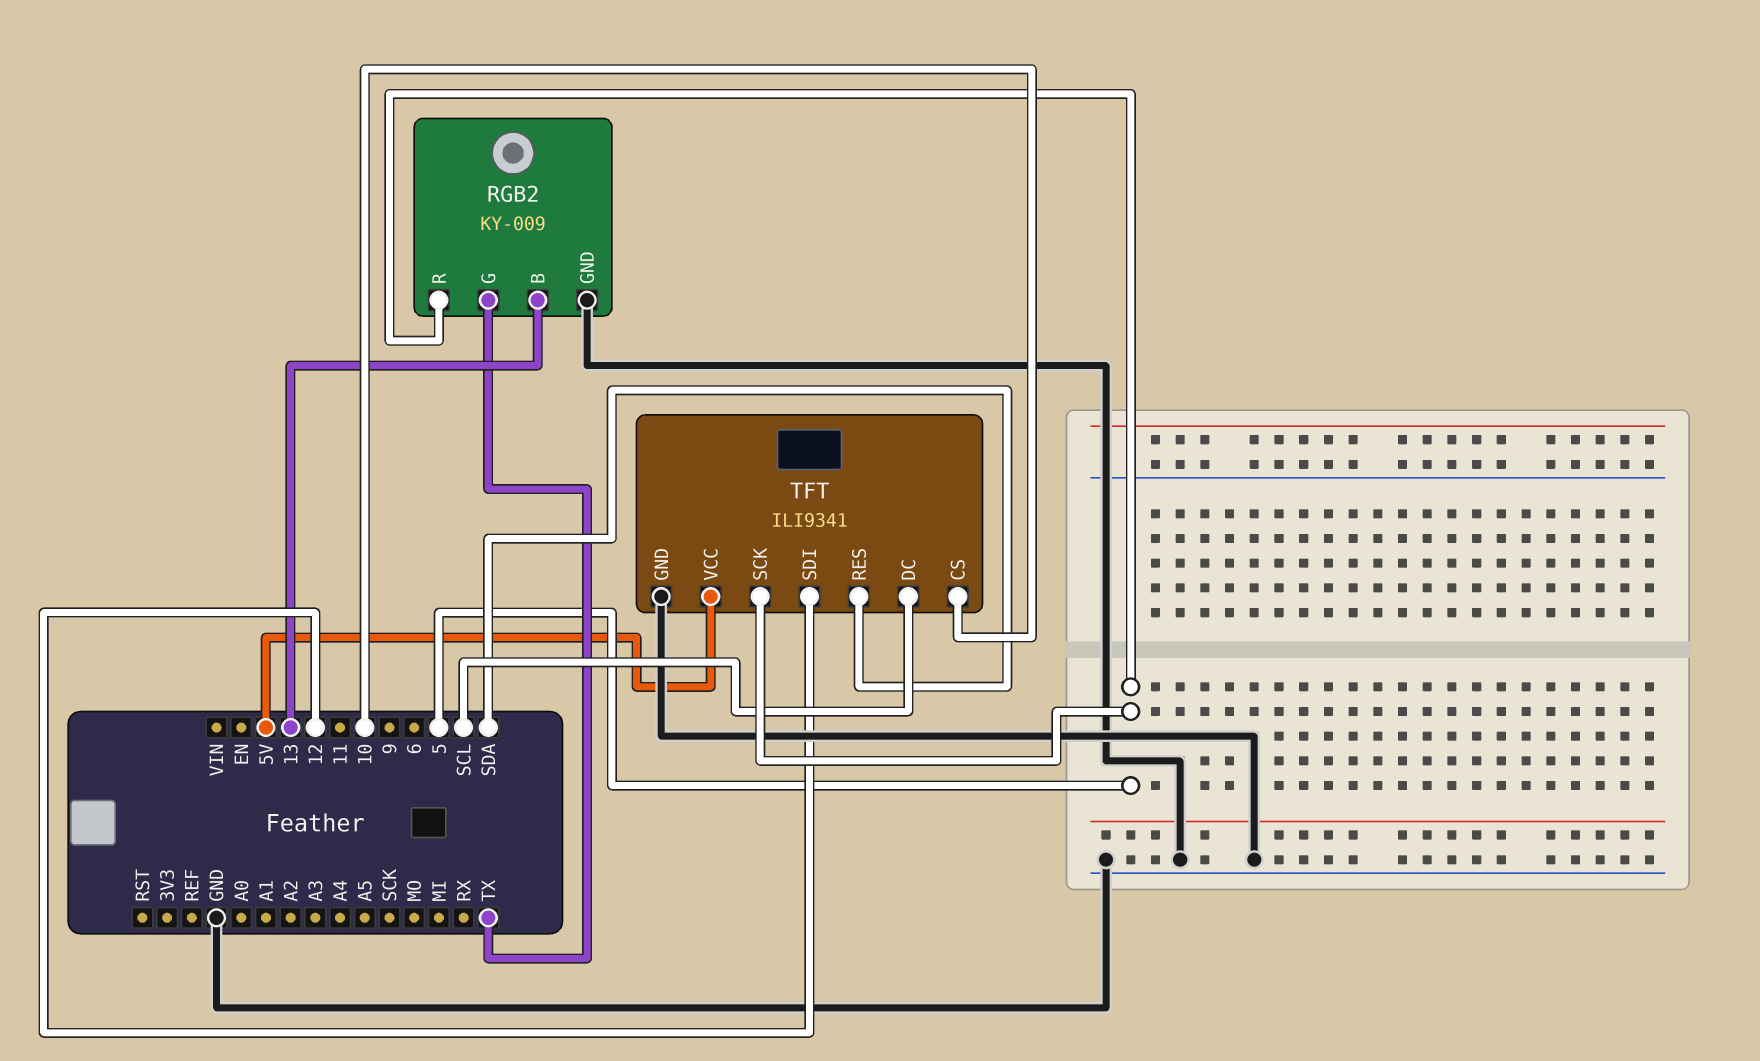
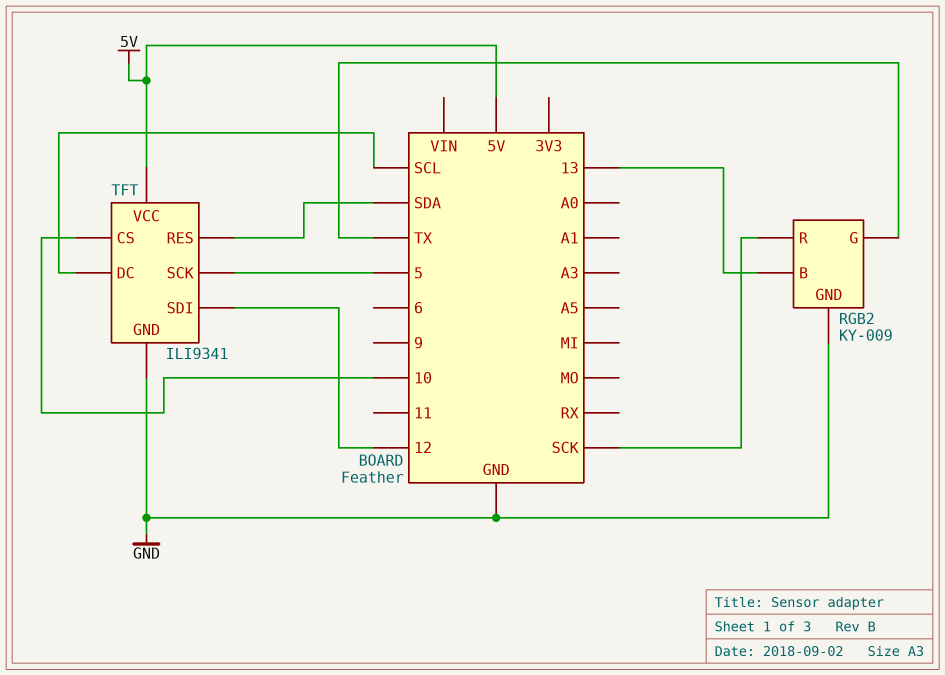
RGB2 pin R: 5 -> SCK

